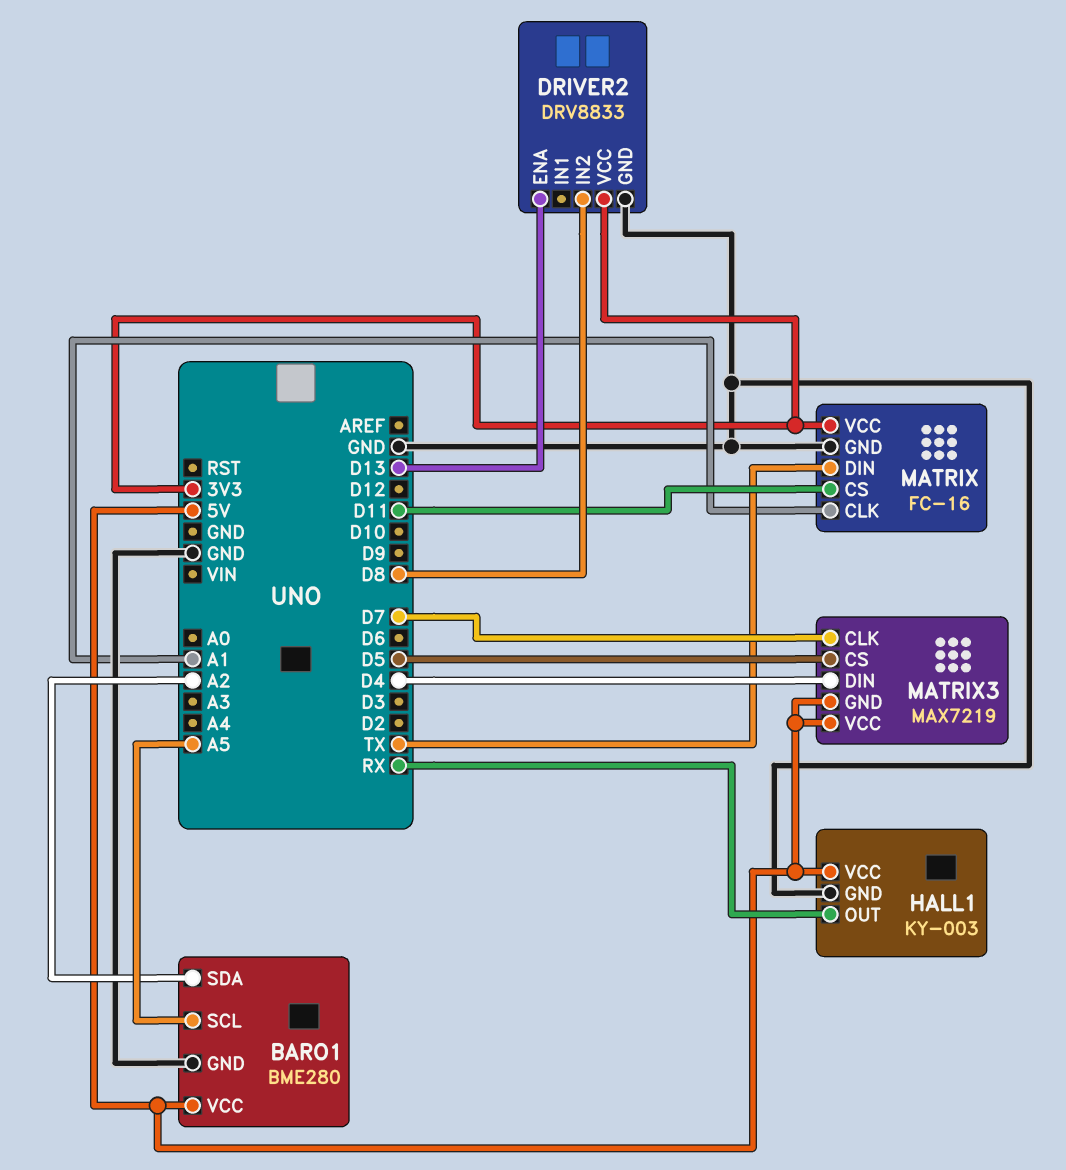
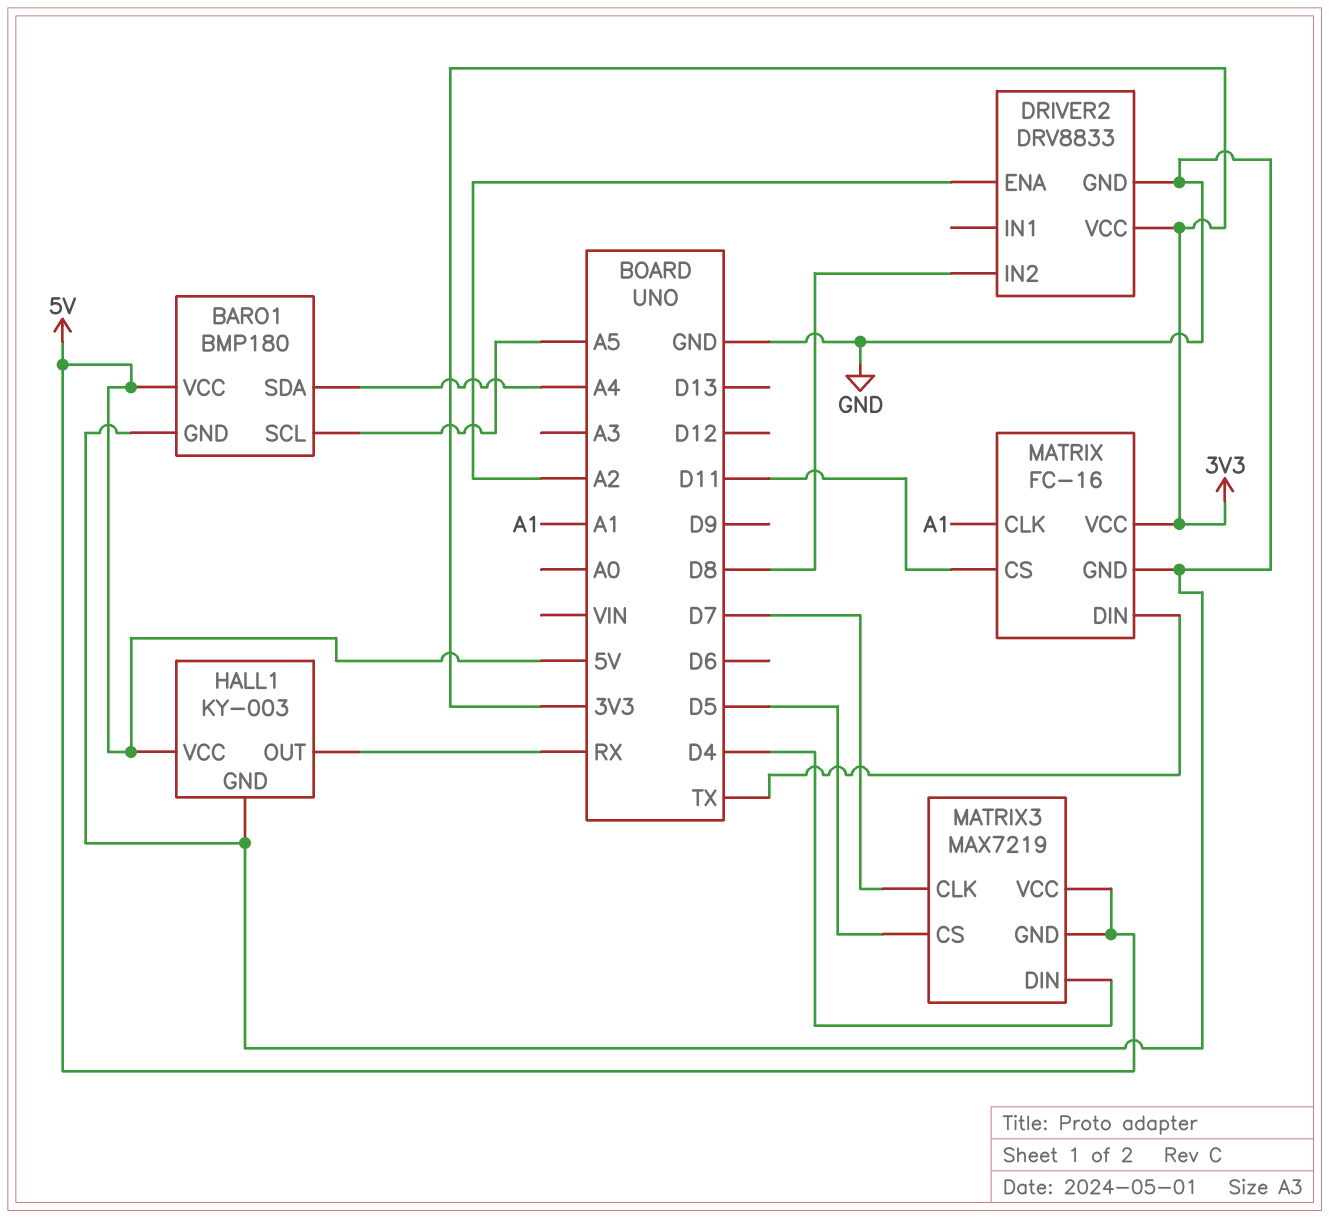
BARO1: BME280 -> BMP180
BARO1 pin SDA: A2 -> A4
DRIVER2 pin ENA: D13 -> A2

